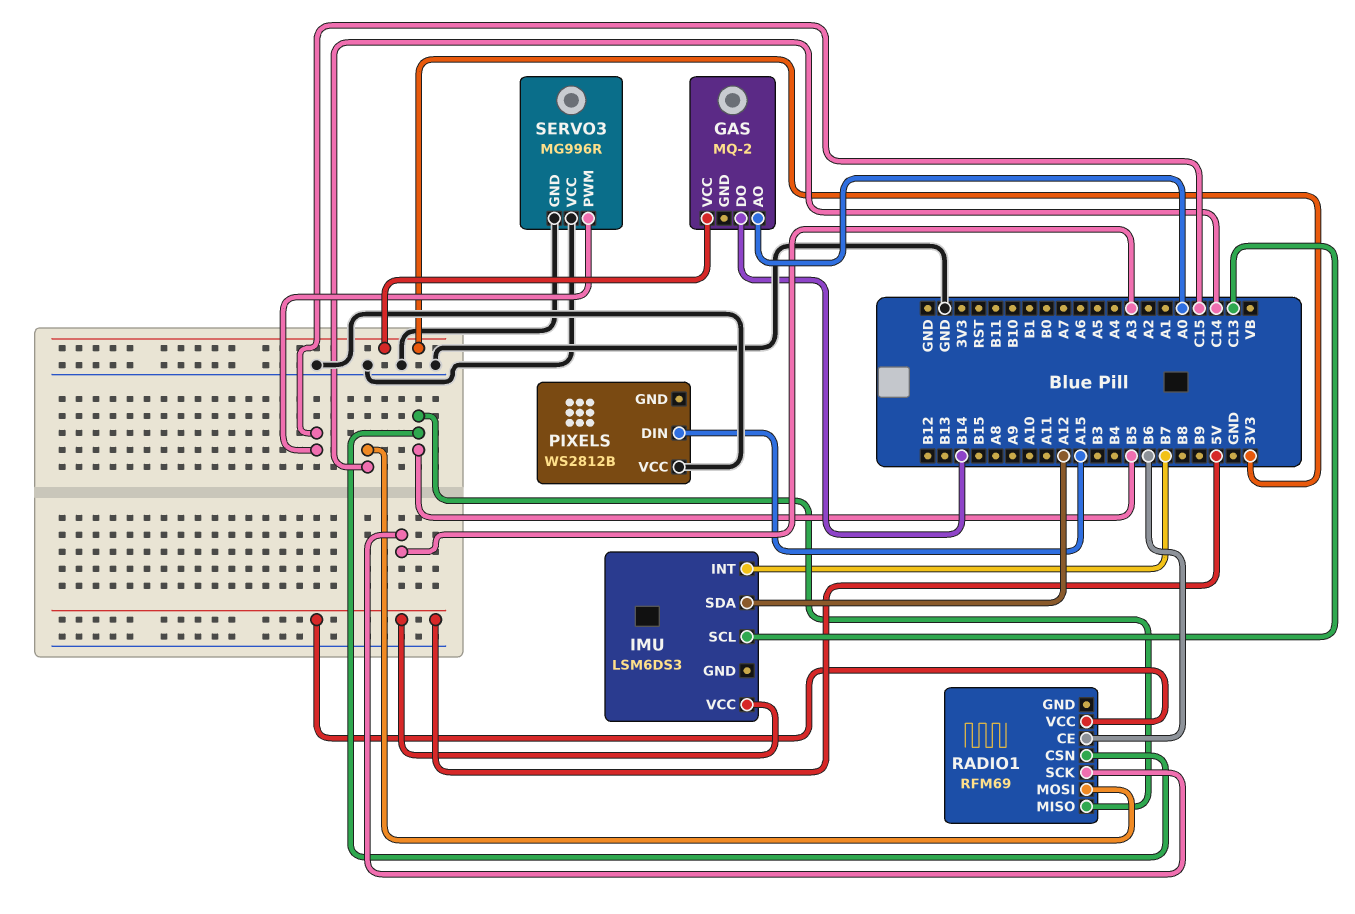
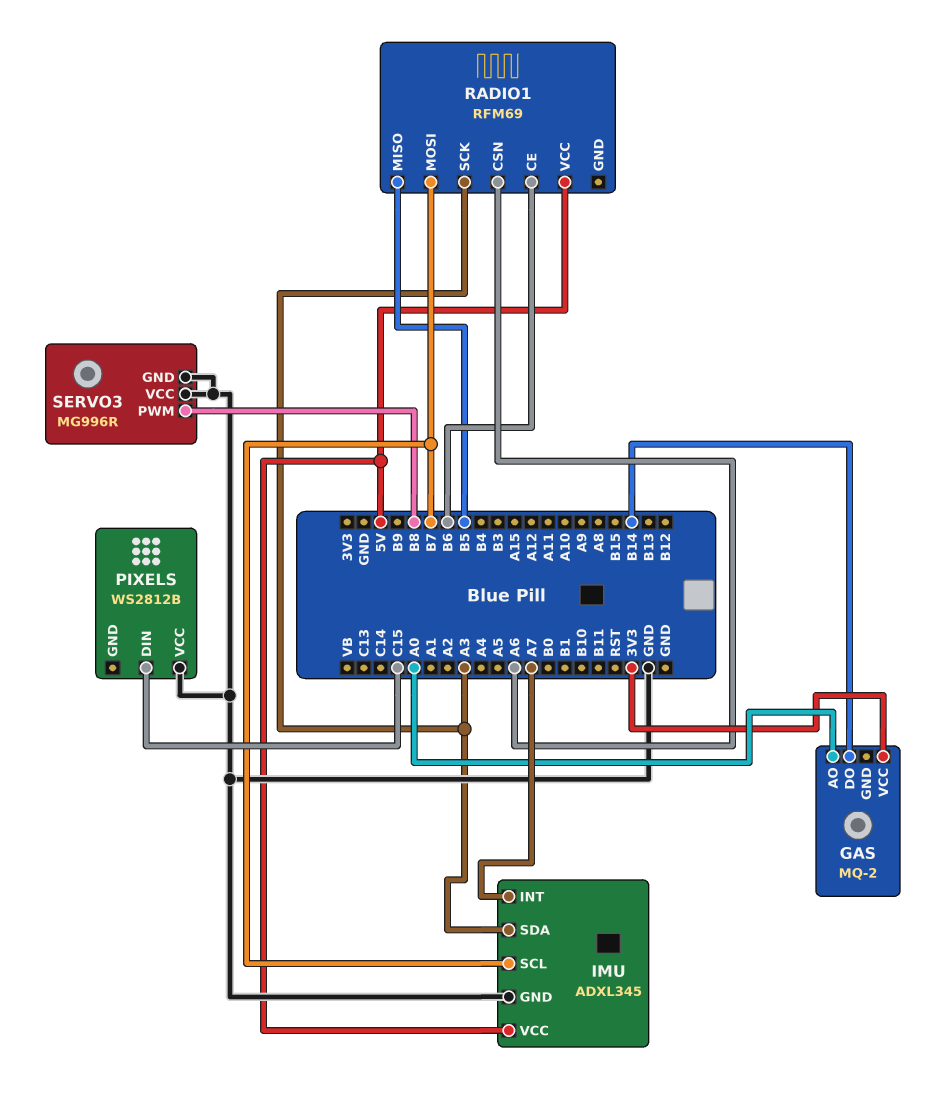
IMU: LSM6DS3 -> ADXL345
IMU pin GND: none -> GND
IMU pin INT: B7 -> A7
IMU pin SCL: C13 -> B7
IMU pin SDA: A12 -> A3
PIXELS pin DIN: A15 -> C15
RADIO1 pin CSN: B5 -> A6
RADIO1 pin MOSI: C14 -> B7
SERVO3 pin PWM: C15 -> B8

